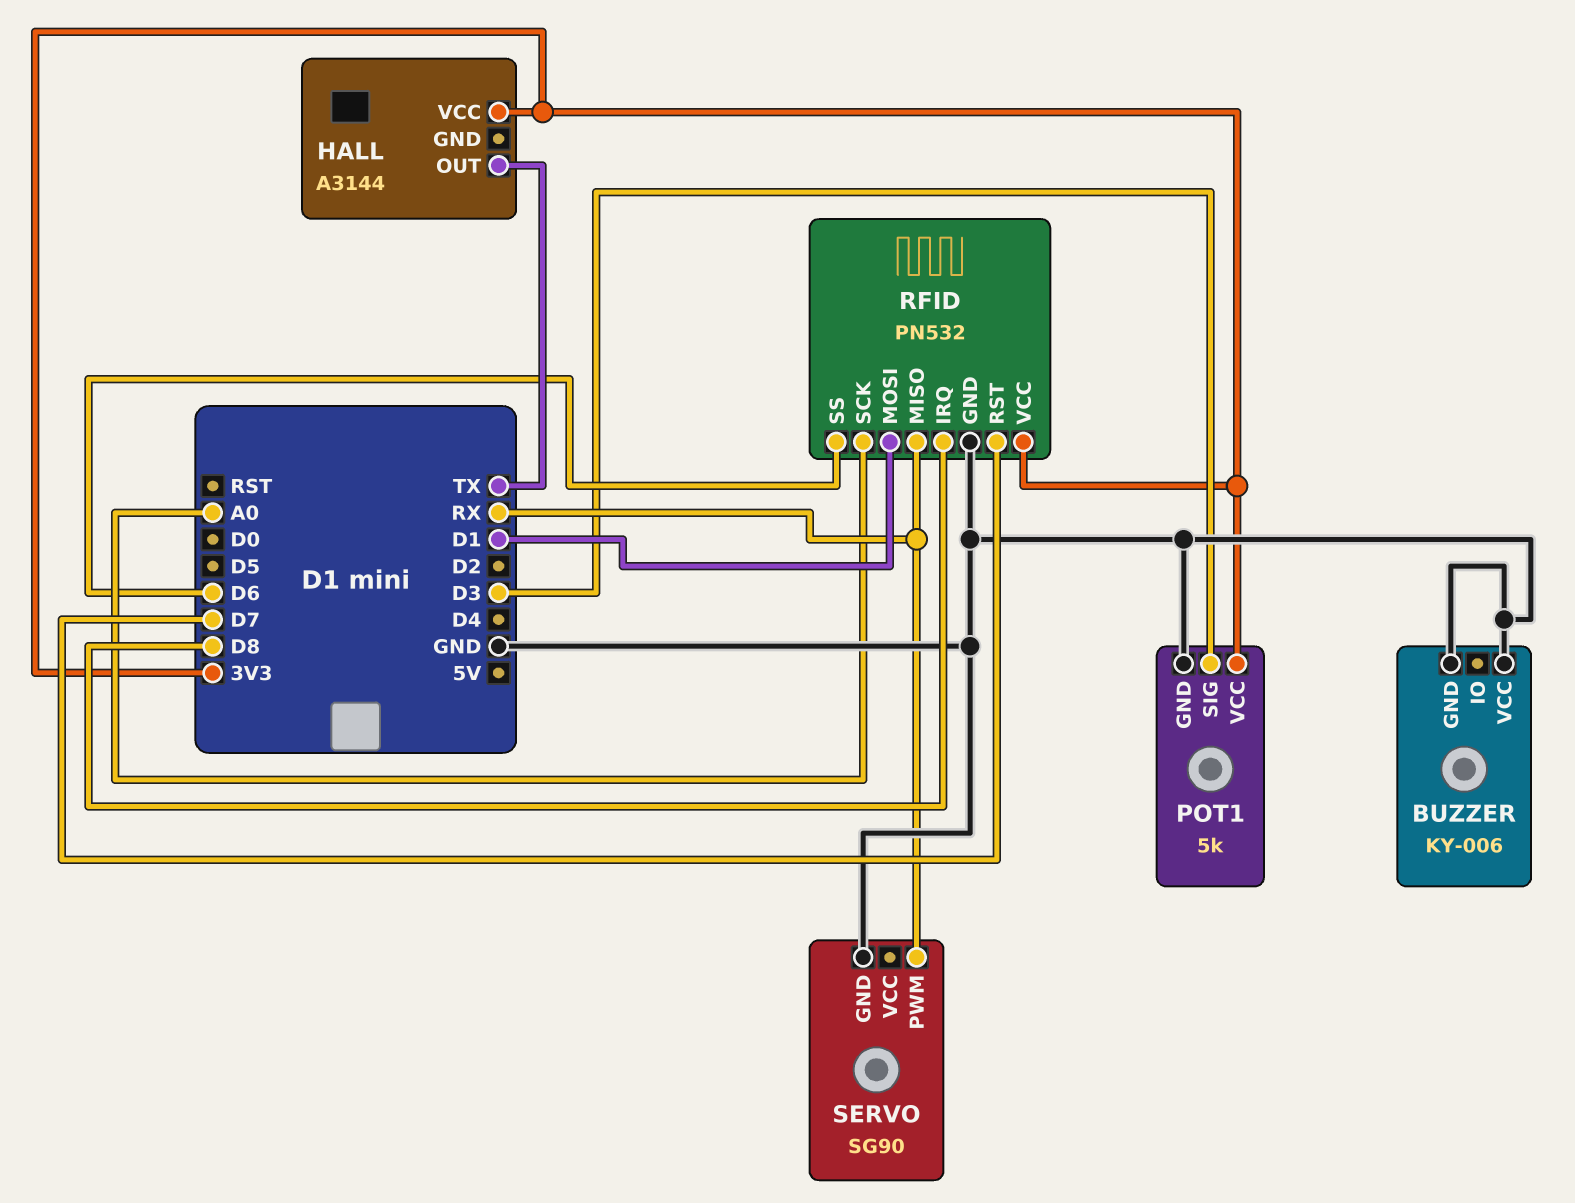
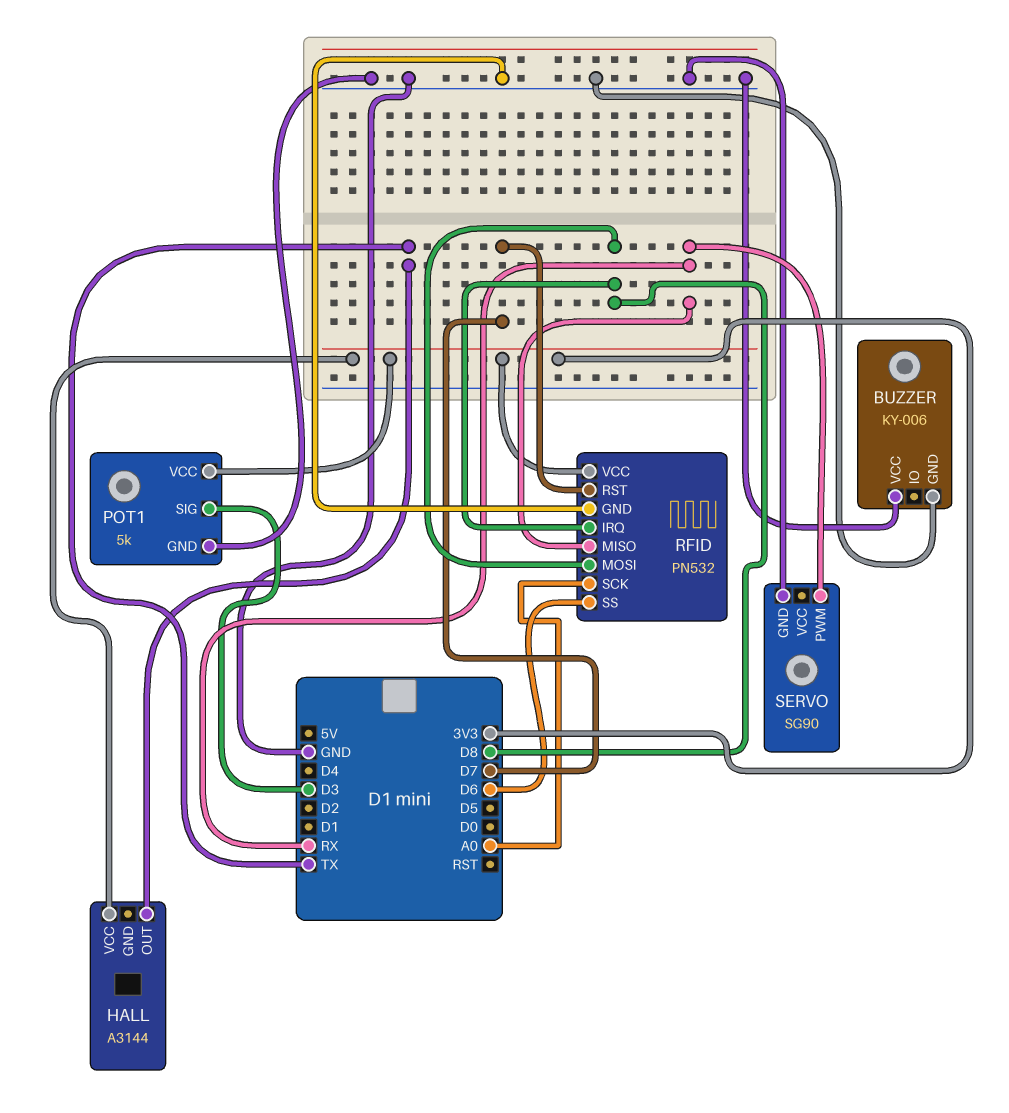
RFID pin MOSI: D1 -> D8

